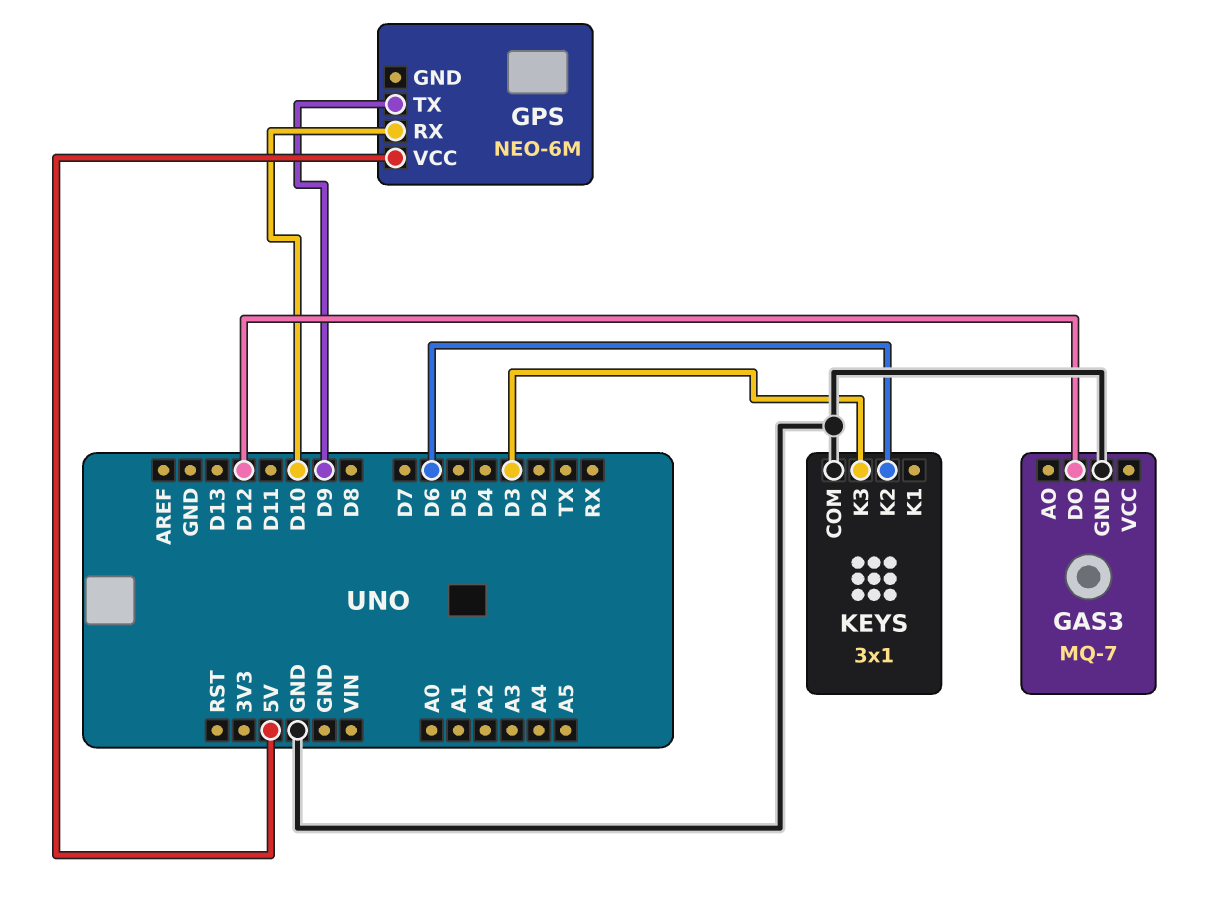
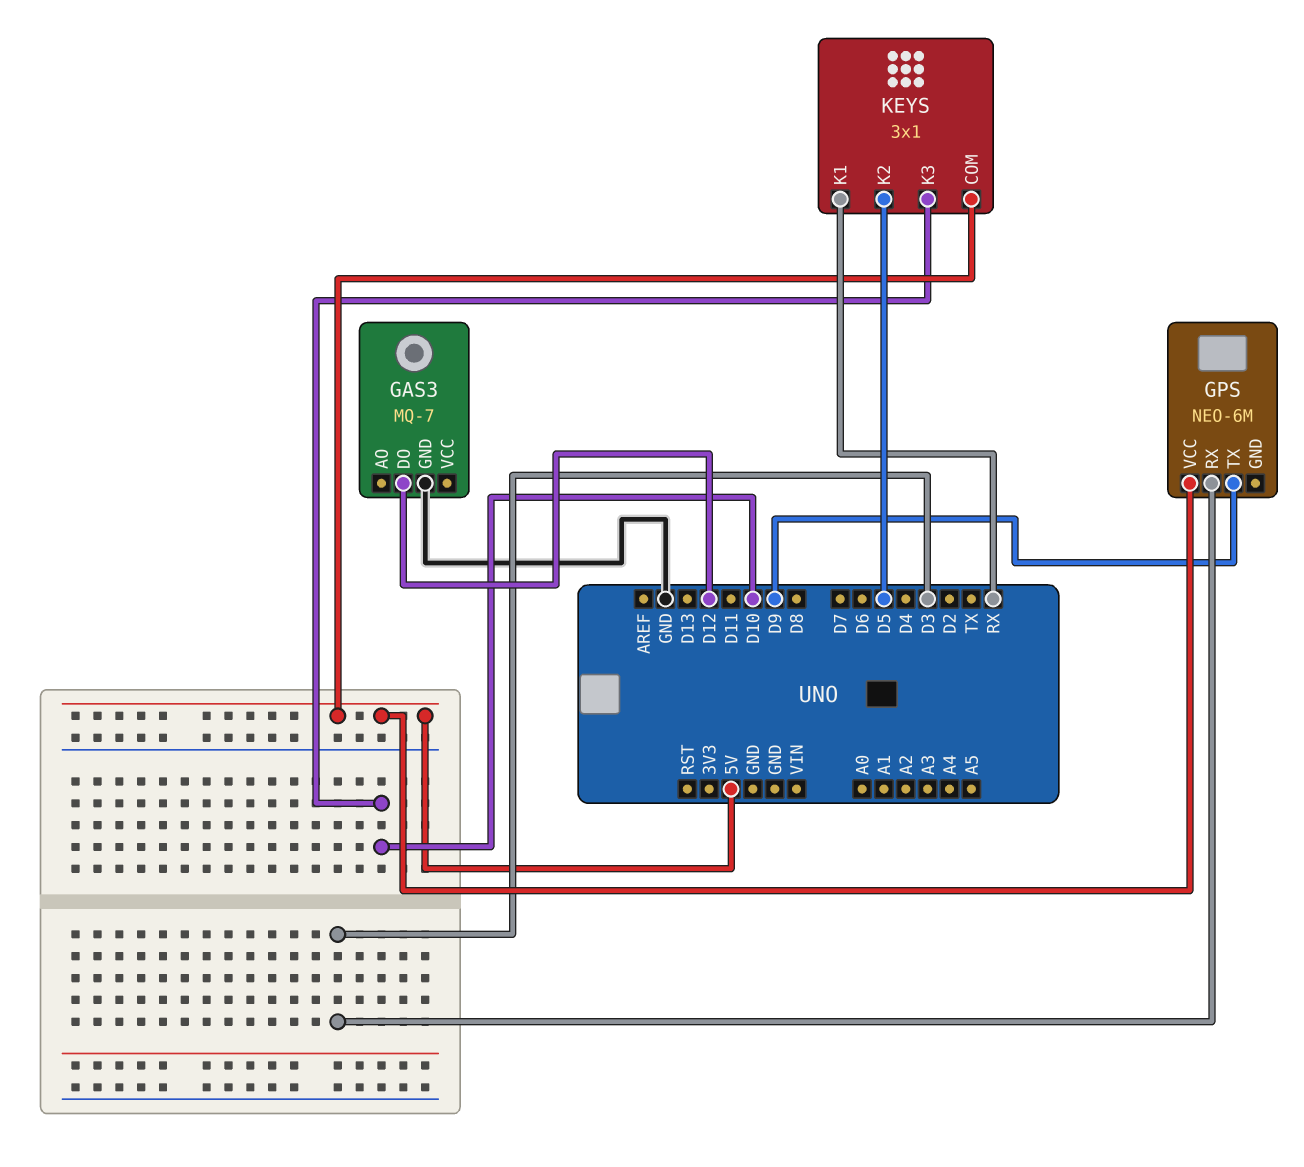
GPS pin RX: D10 -> D3
KEYS pin COM: GND -> 5V
KEYS pin K1: none -> RX
KEYS pin K2: D6 -> D5
KEYS pin K3: D3 -> D10

